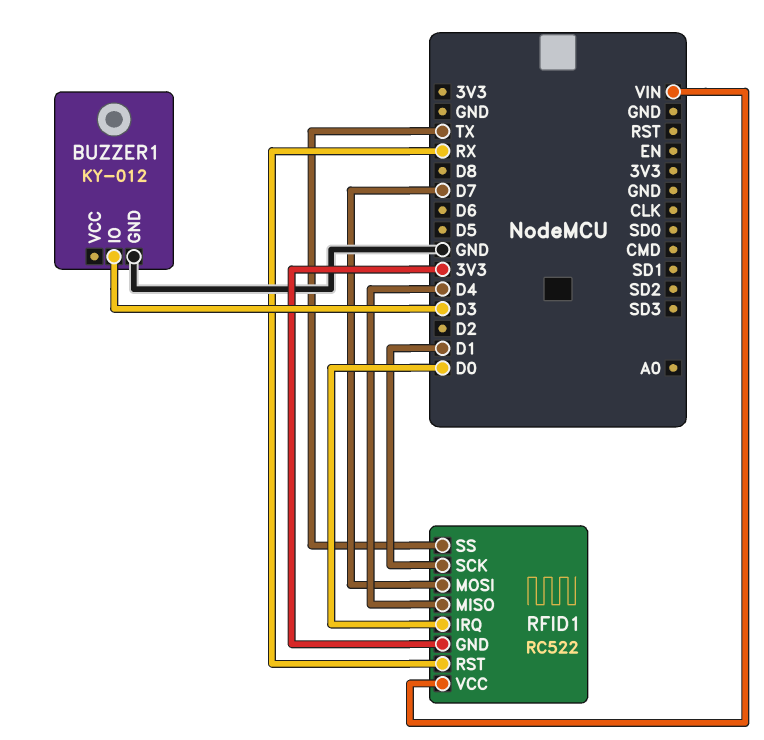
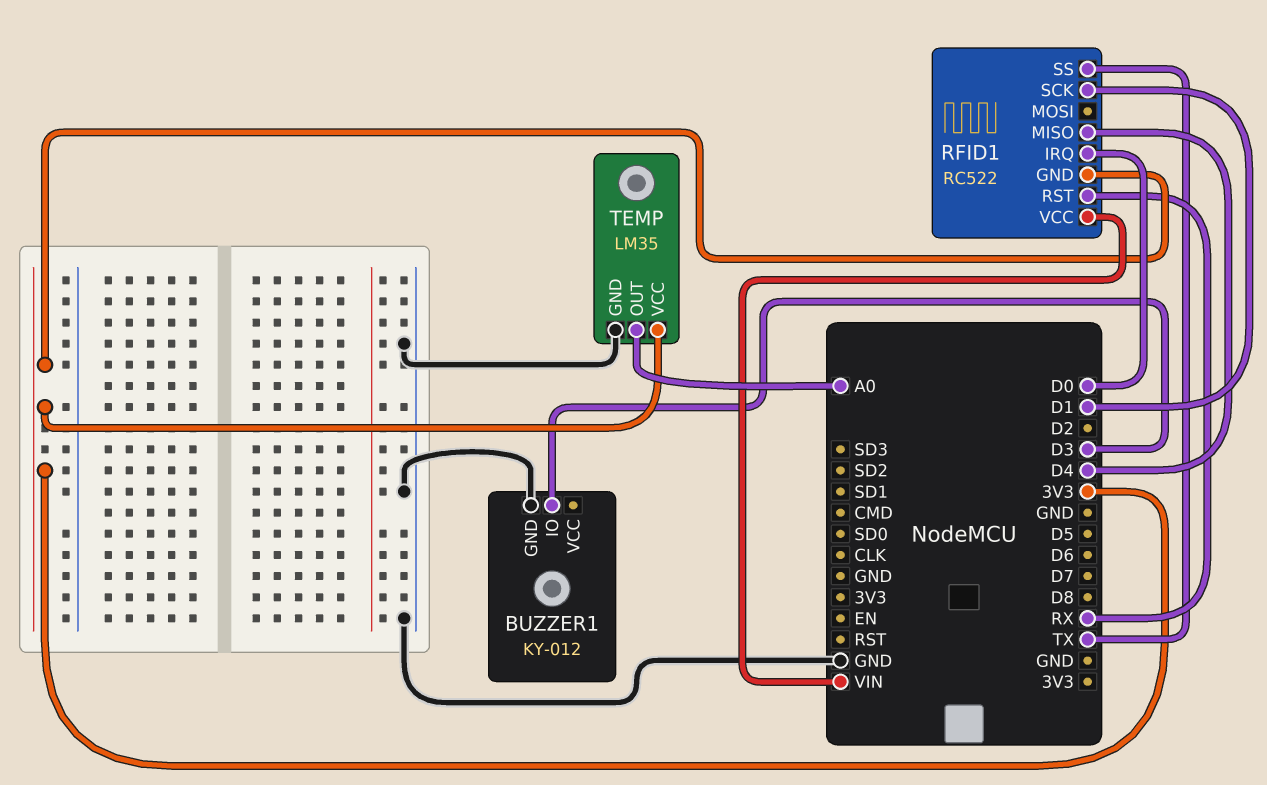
RFID1 pin MOSI: D7 -> none
TEMP: none -> LM35
TEMP pin GND: none -> GND
TEMP pin OUT: none -> A0
TEMP pin VCC: none -> 3V3

